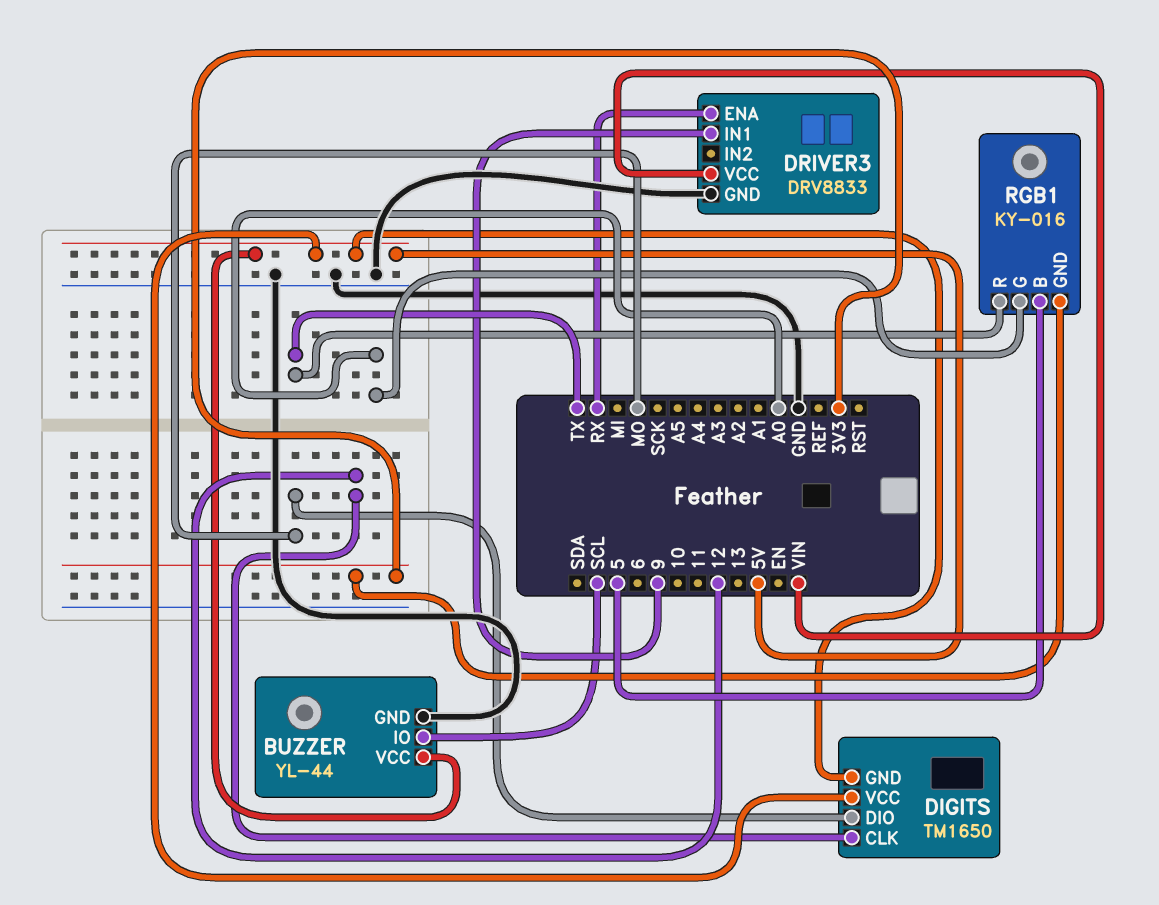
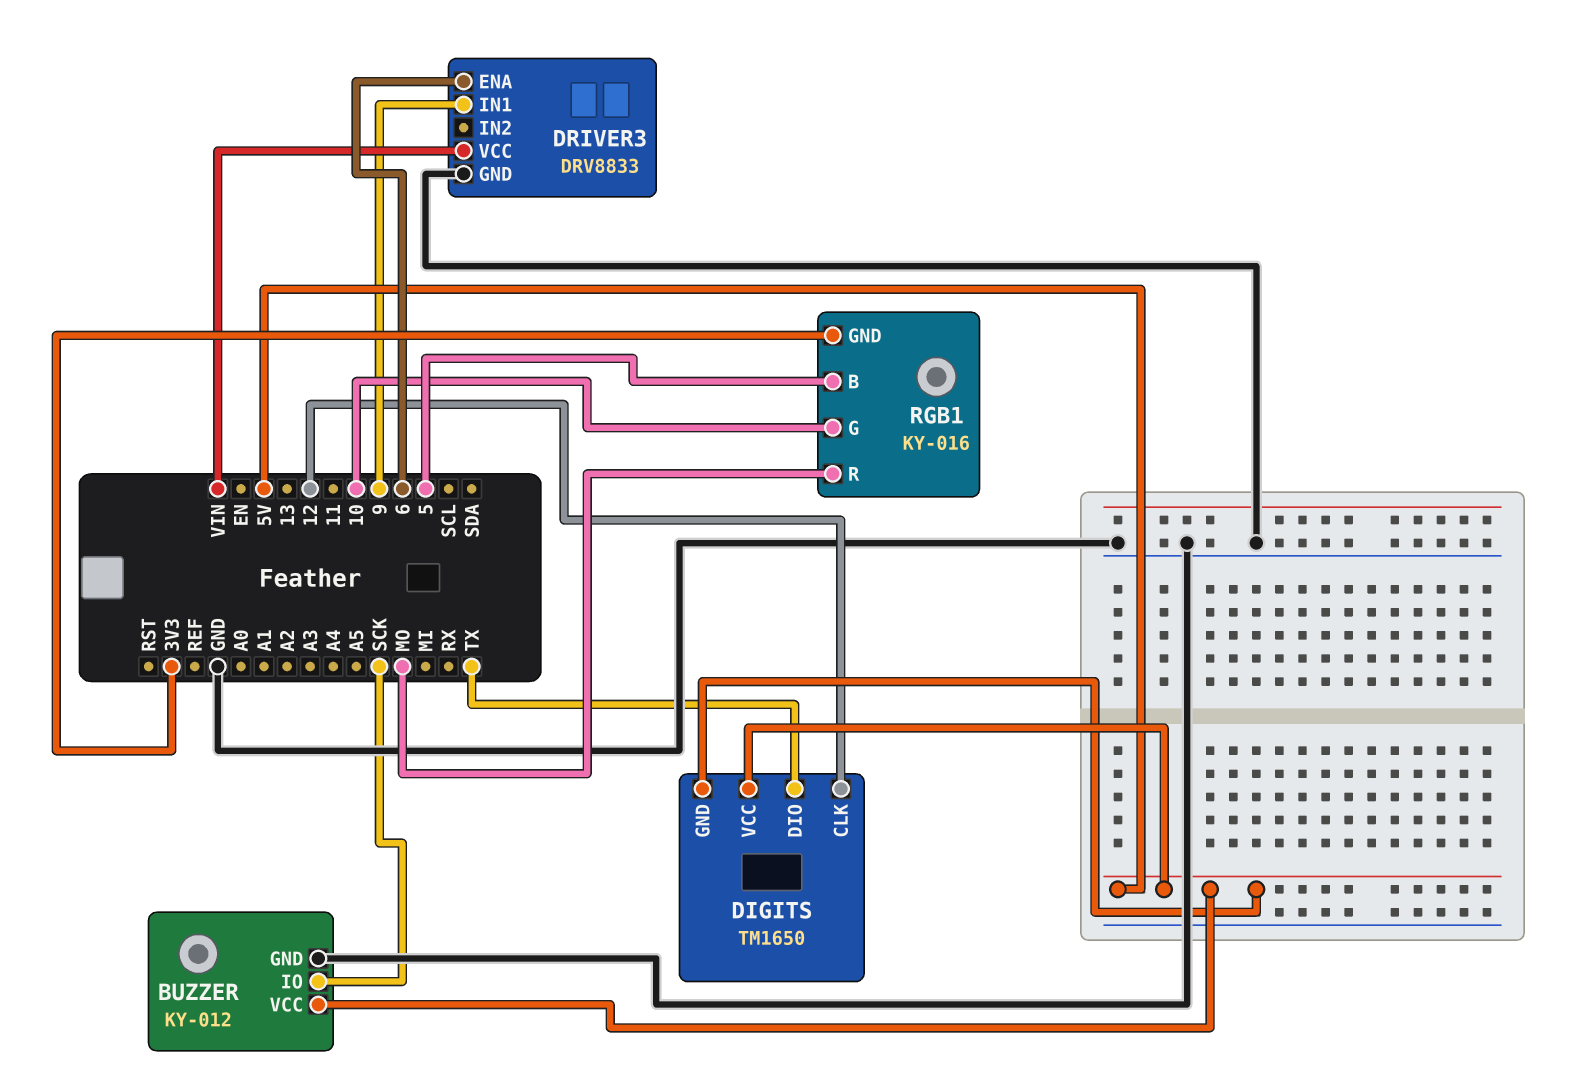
BUZZER: YL-44 -> KY-012
BUZZER pin IO: SCL -> SCK
DIGITS pin DIO: MO -> TX
DRIVER3 pin ENA: RX -> 6
RGB1 pin G: A0 -> 10
RGB1 pin R: TX -> MO

